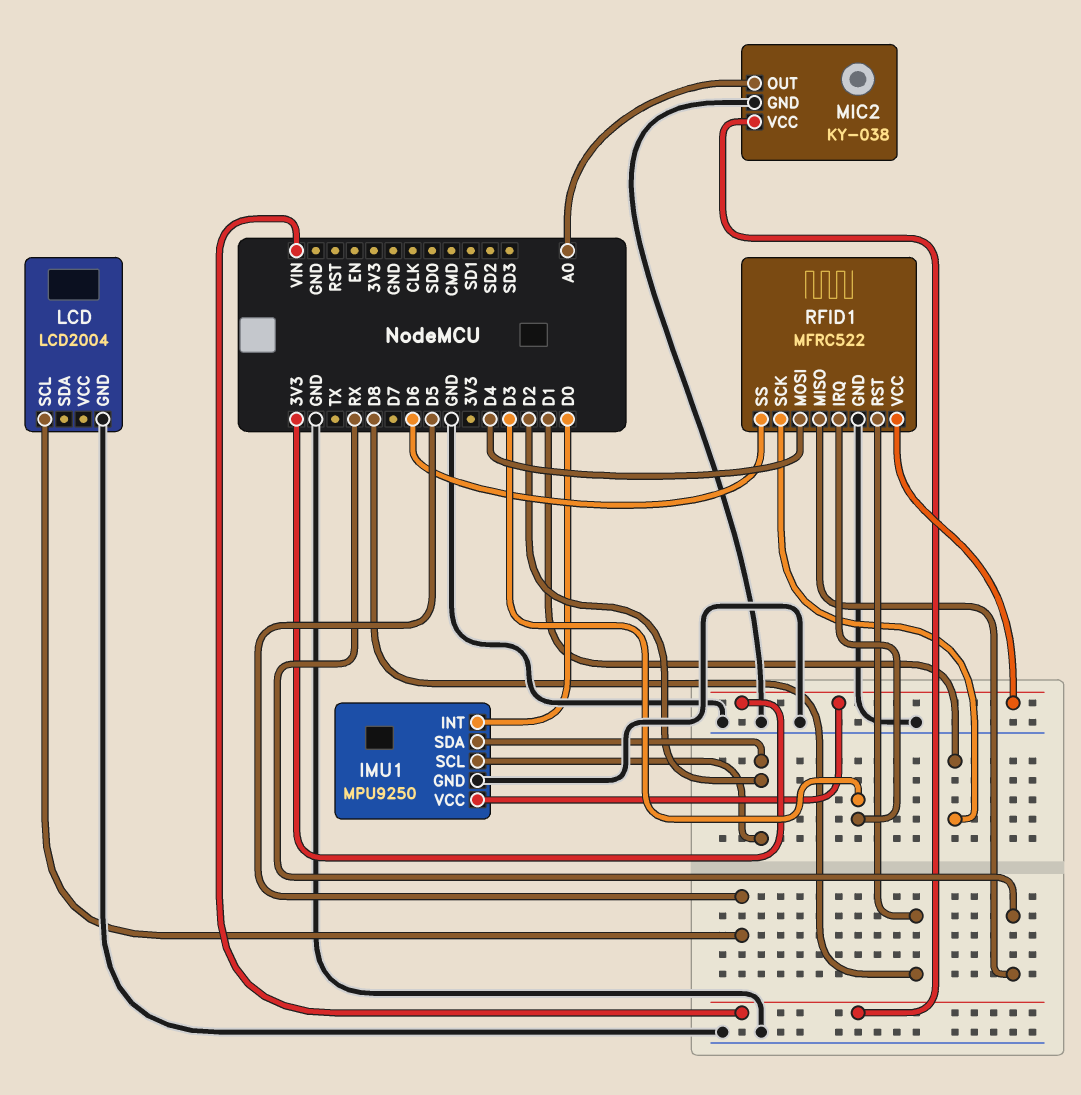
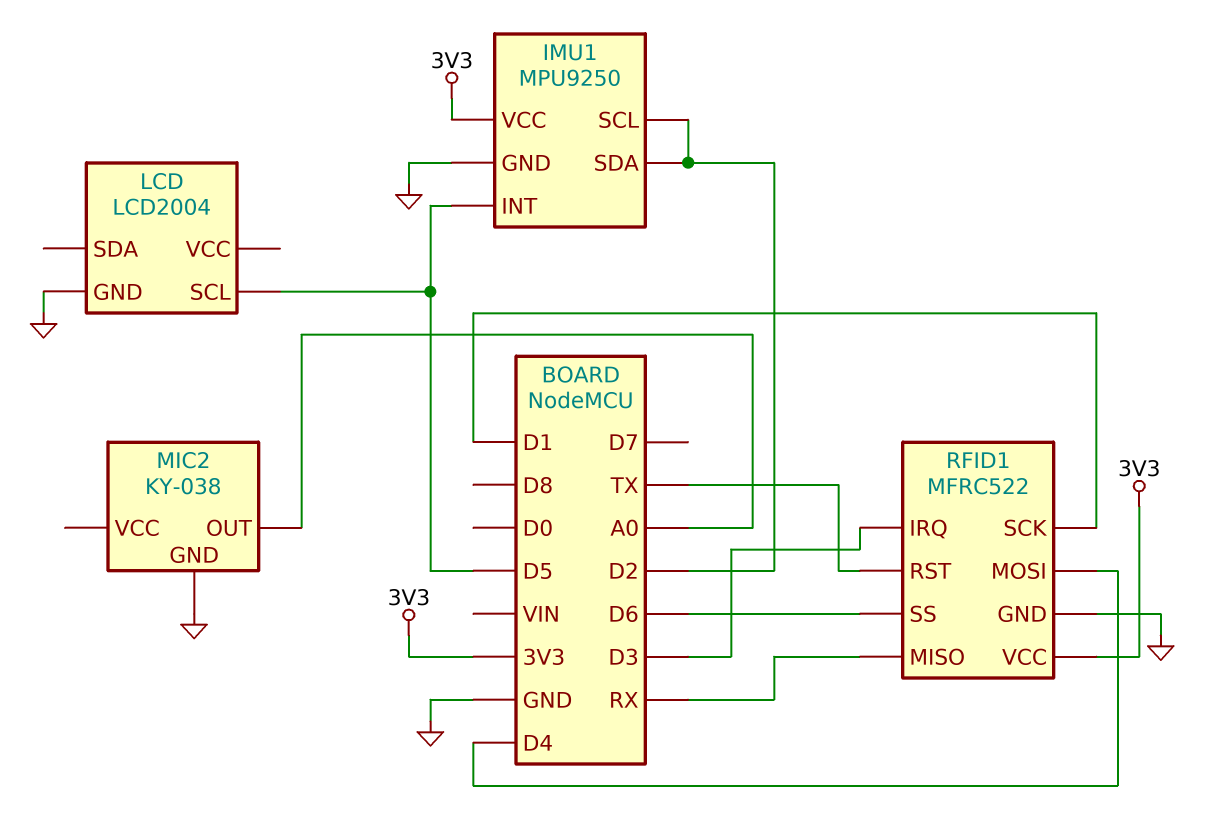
IMU1 pin INT: D0 -> D5
MIC2 pin VCC: VIN -> none
RFID1 pin RST: D8 -> TX

